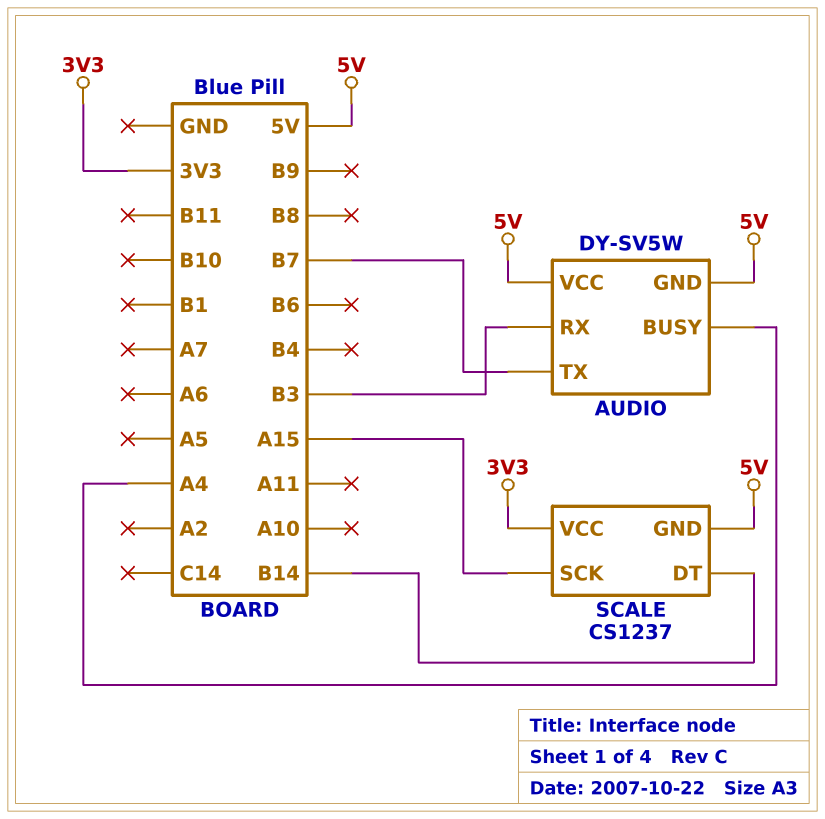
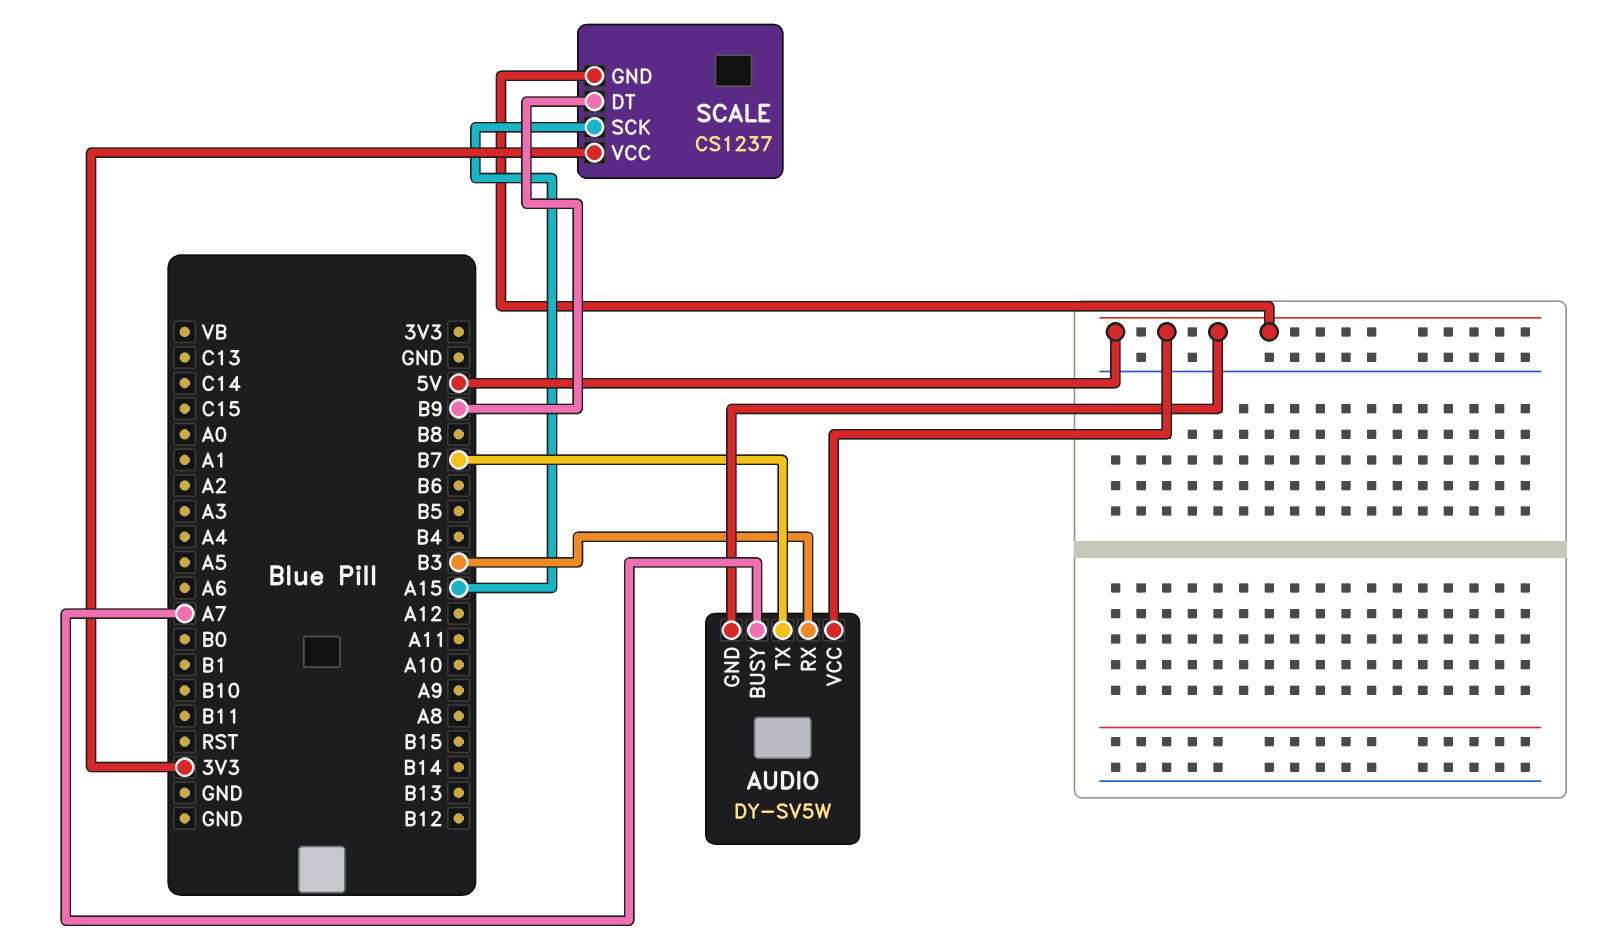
AUDIO pin BUSY: A4 -> A7
SCALE pin DT: B14 -> B9

